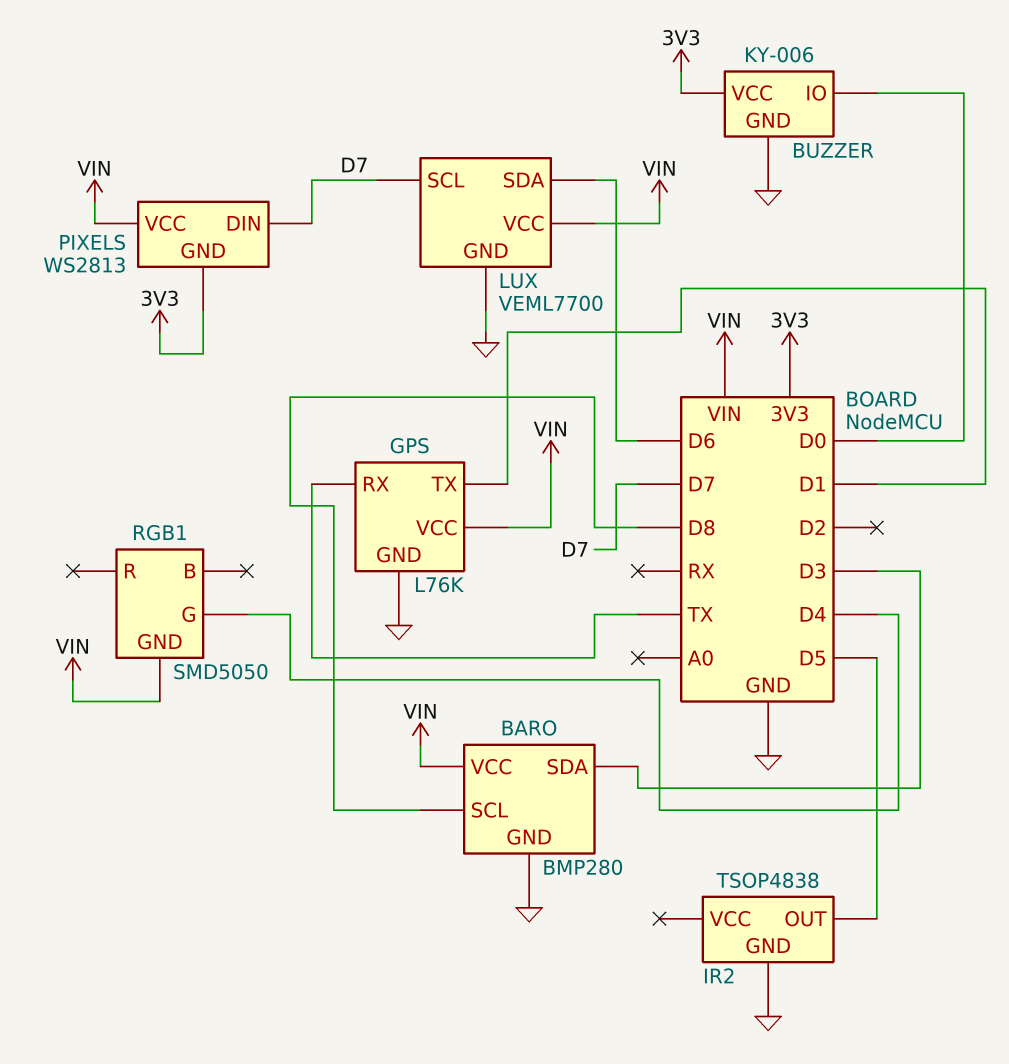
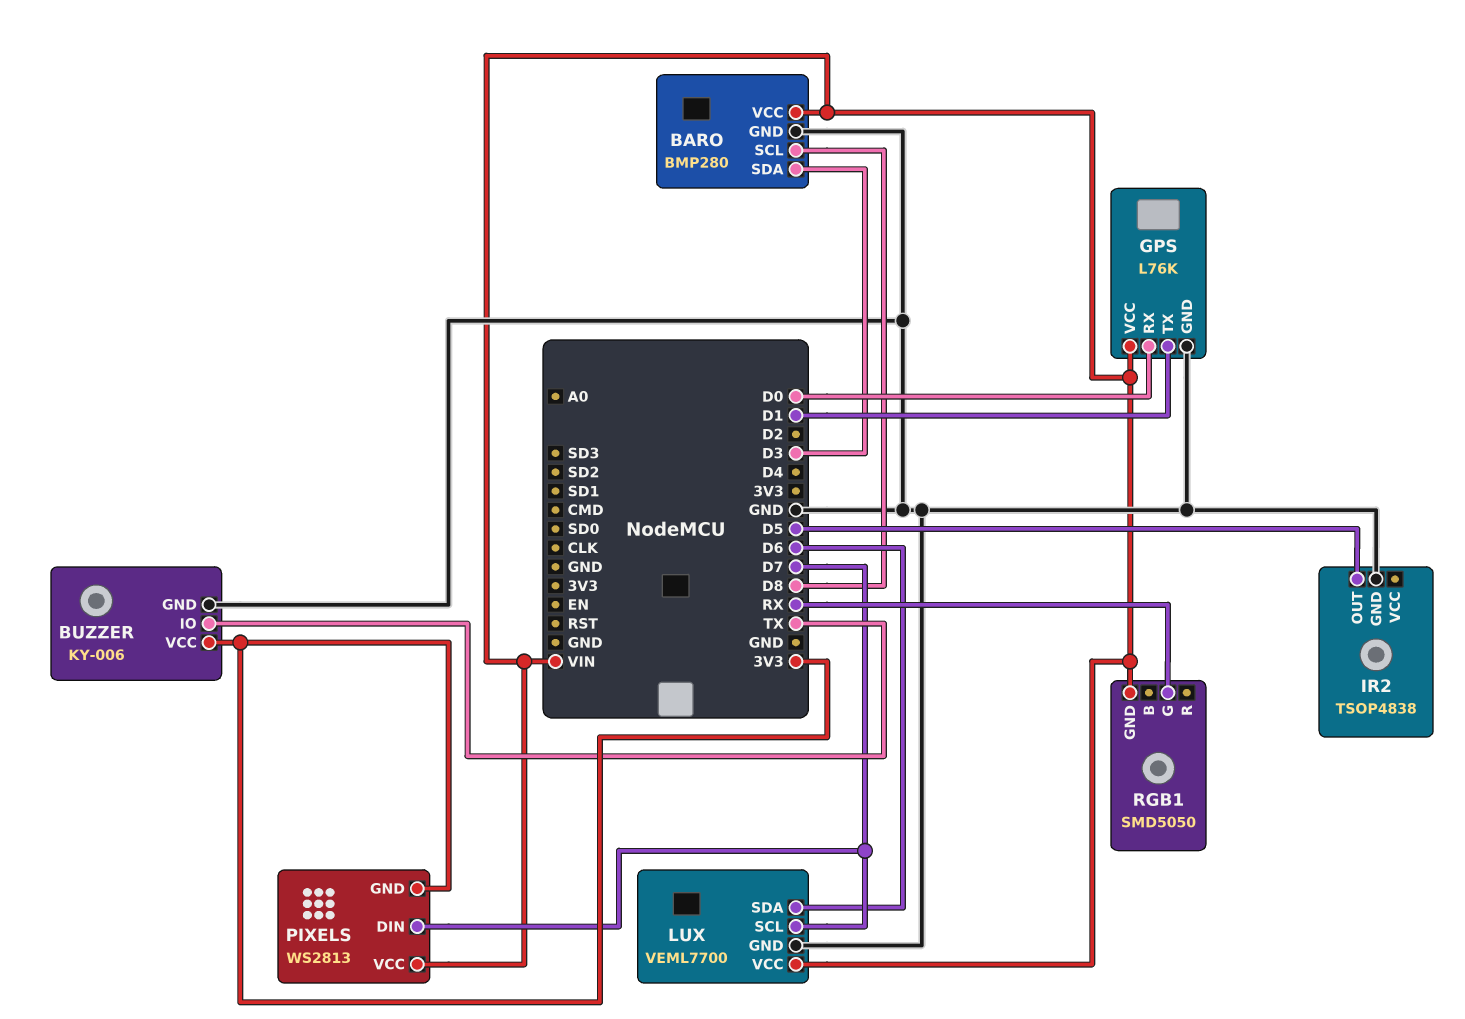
BUZZER pin IO: D0 -> TX
GPS pin RX: TX -> D0
RGB1 pin G: D4 -> RX

